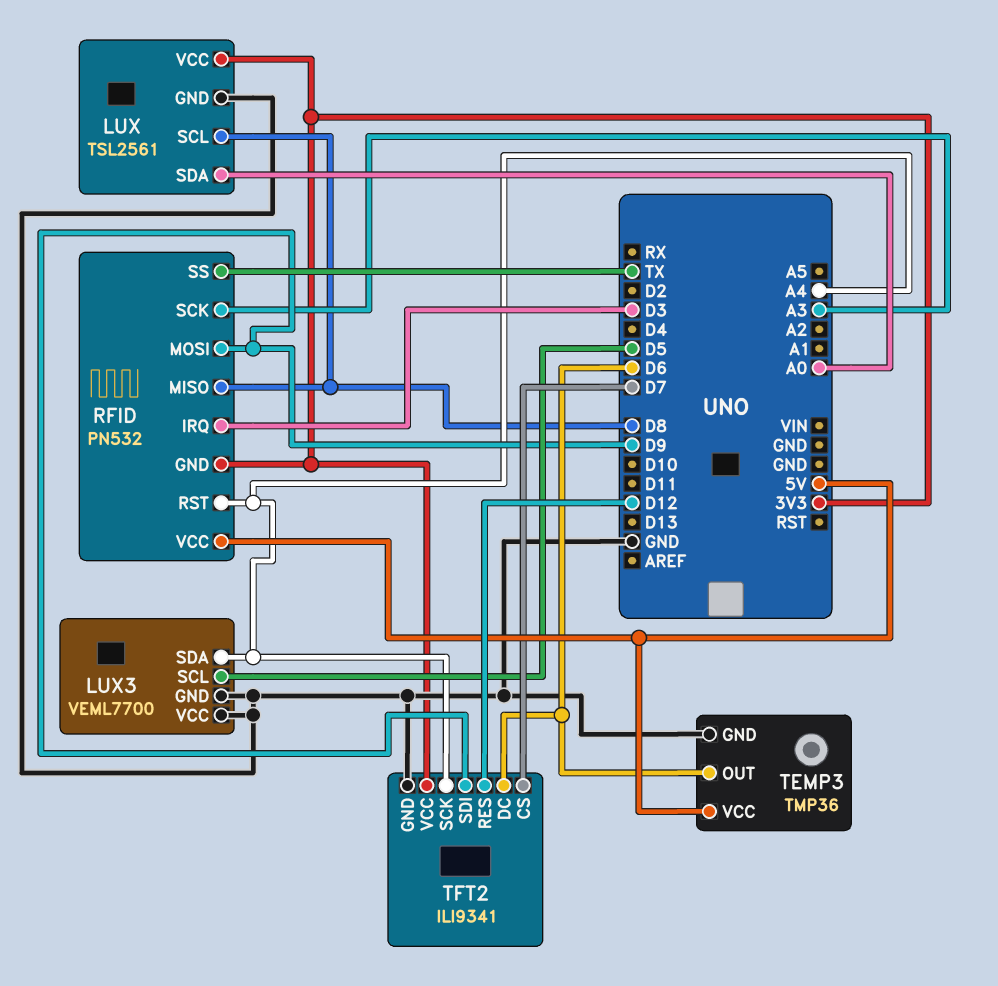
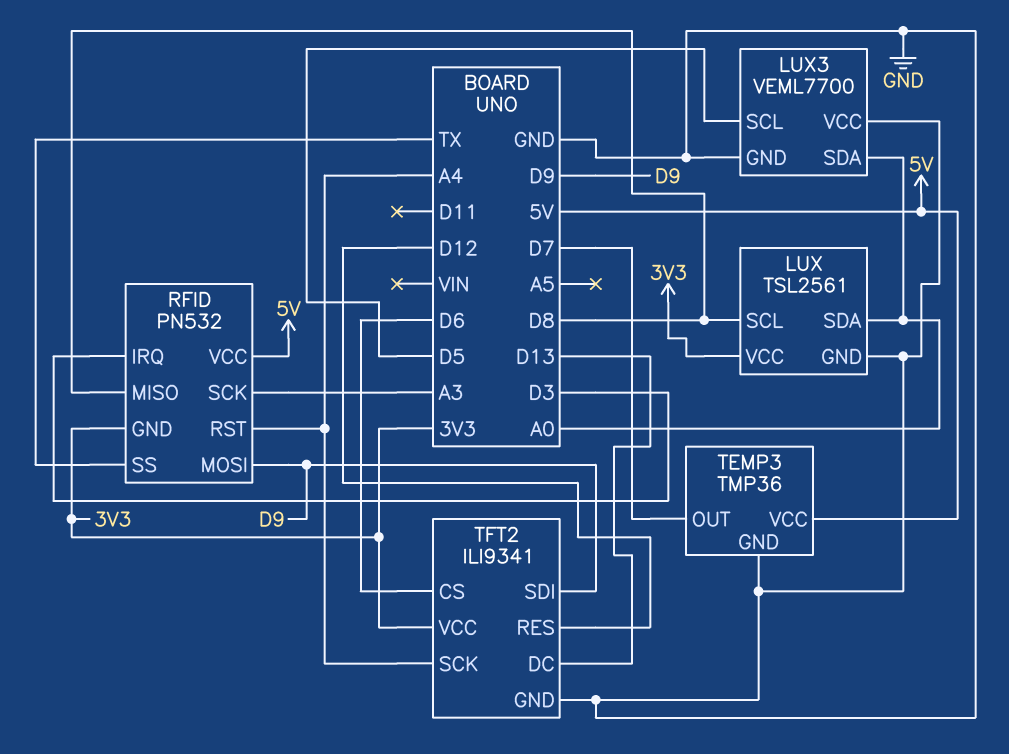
LUX3 pin SDA: A4 -> A0
TEMP3 pin OUT: D6 -> D7
TFT2 pin CS: D7 -> D6
TFT2 pin DC: D6 -> D13

